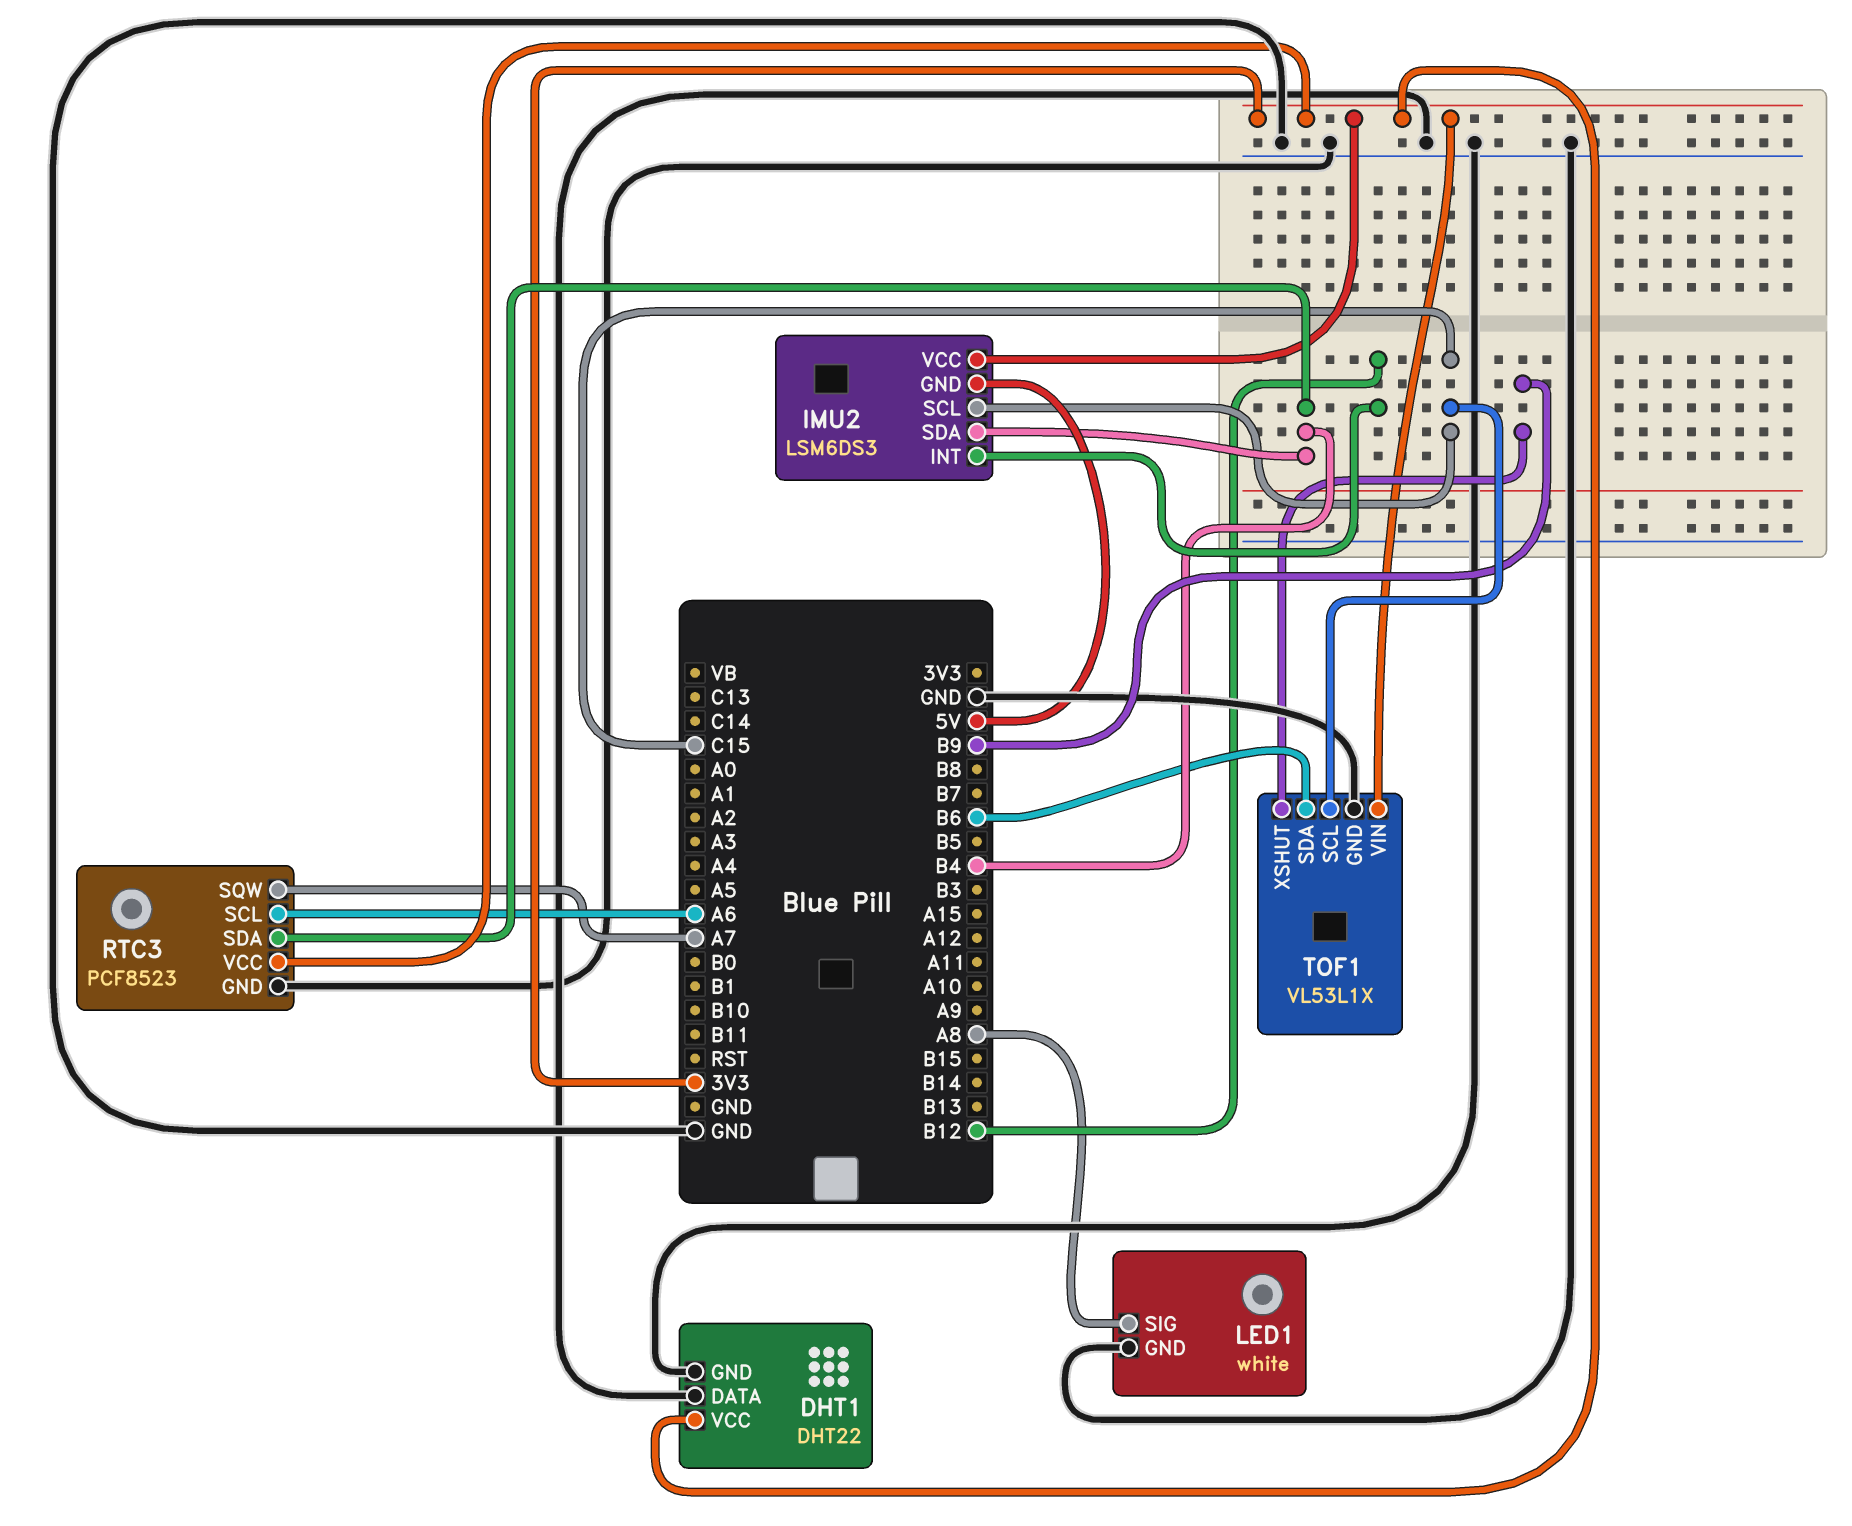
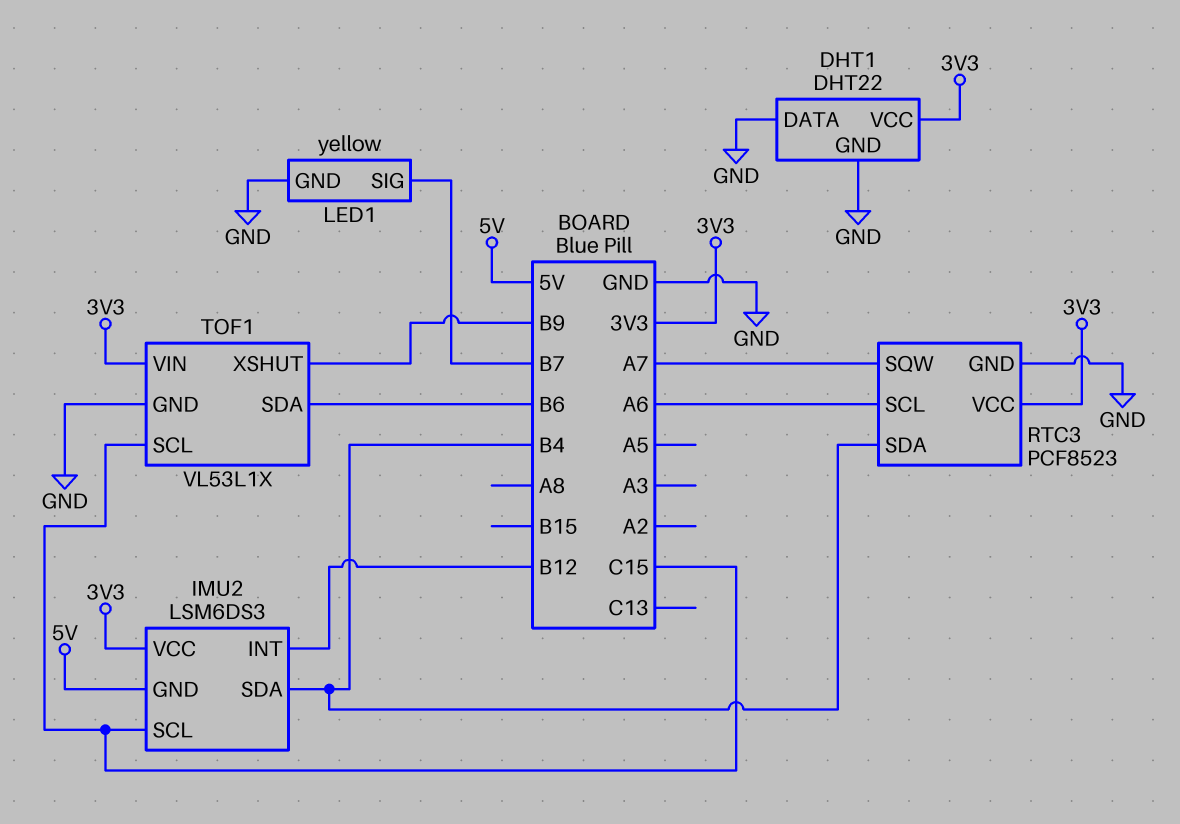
LED1: white -> yellow
LED1 pin SIG: A8 -> B7

